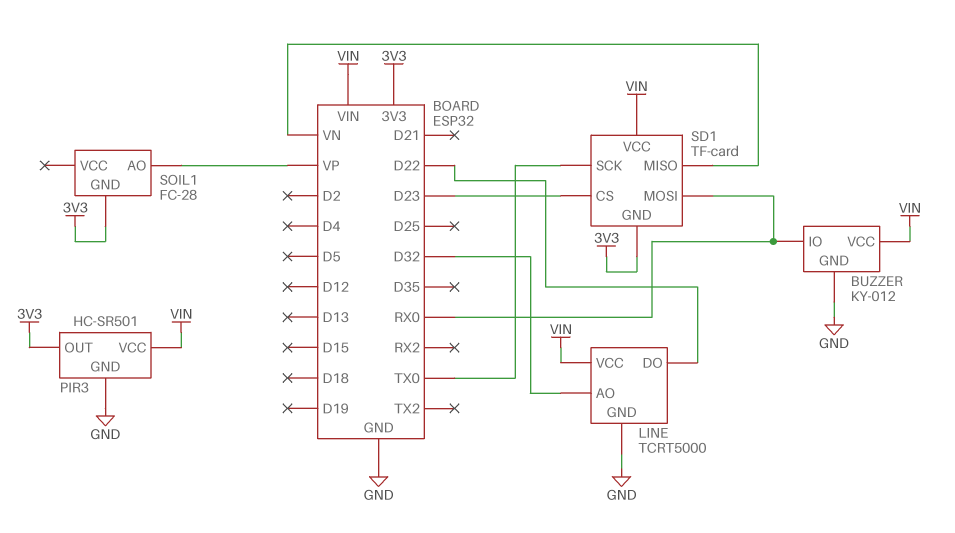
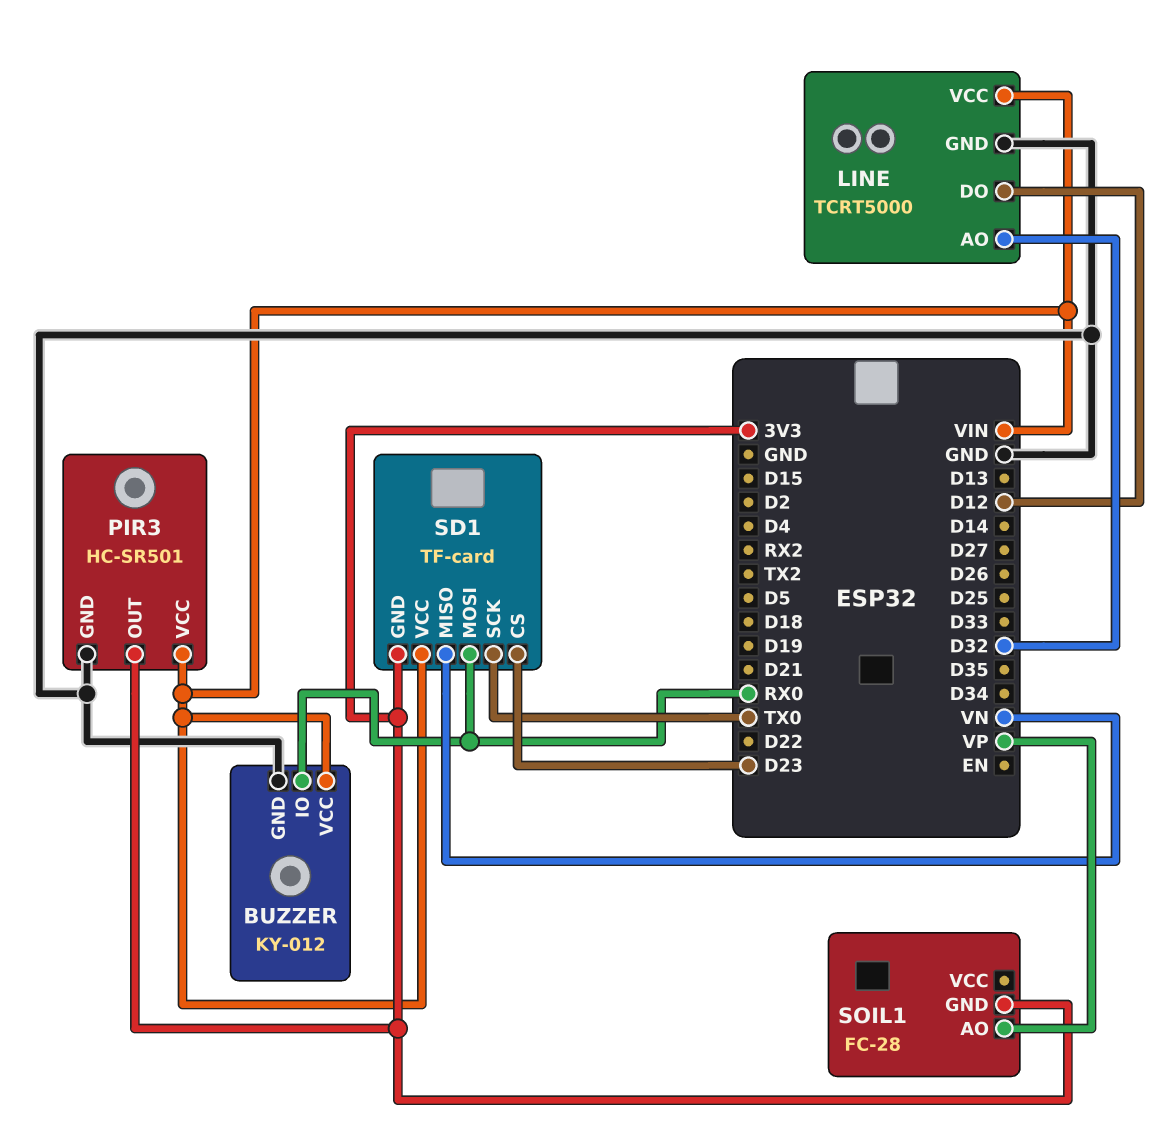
LINE pin DO: D22 -> D12

